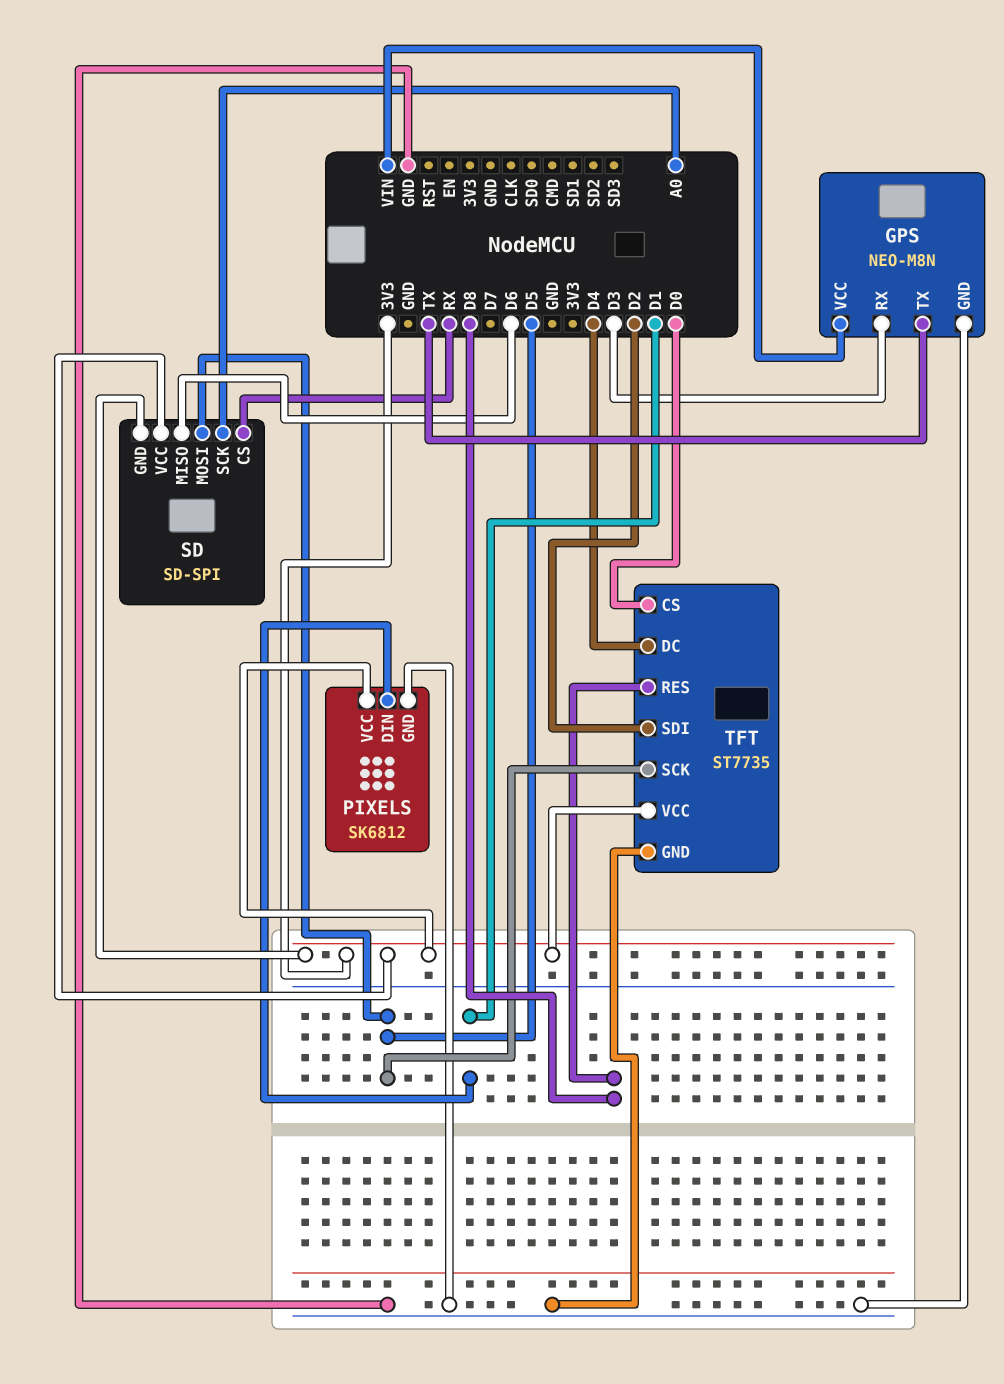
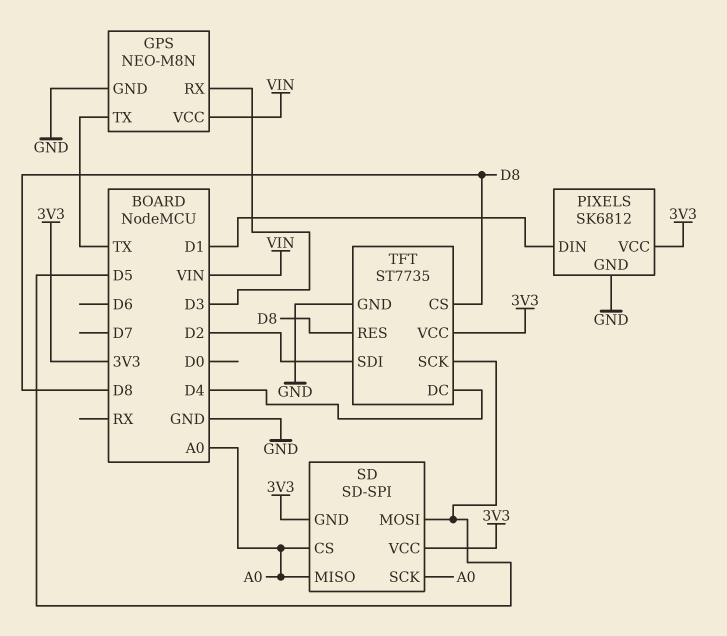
SD pin CS: RX -> A0
SD pin MISO: D6 -> A0
TFT pin CS: D0 -> D8

